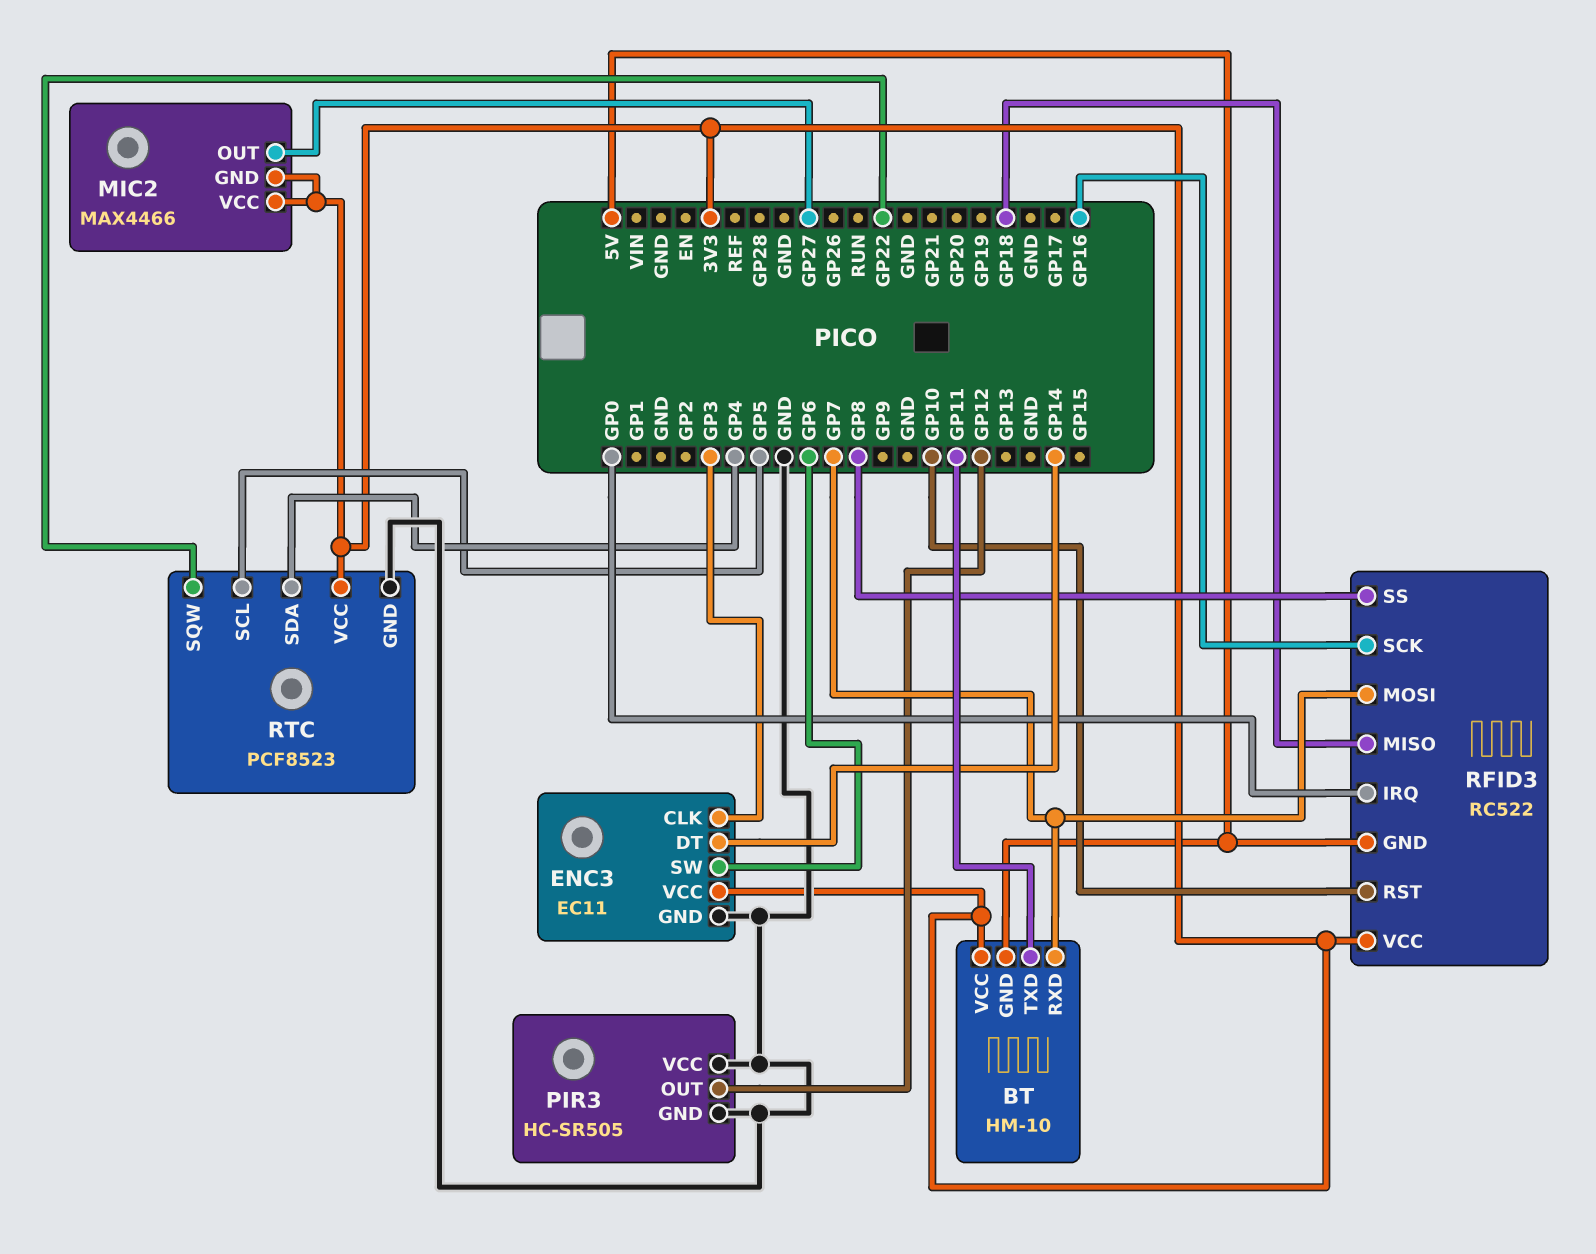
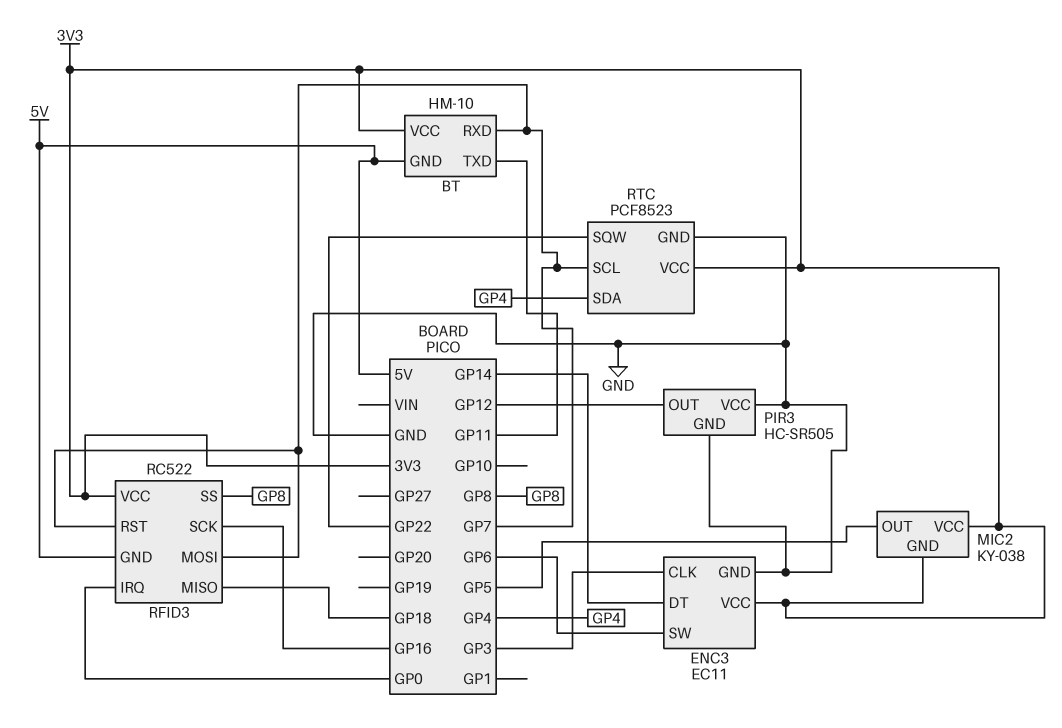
MIC2: MAX4466 -> KY-038
MIC2 pin OUT: GP27 -> GP5
RFID3 pin RST: GP10 -> GP7
RTC pin SCL: GP5 -> GP7

